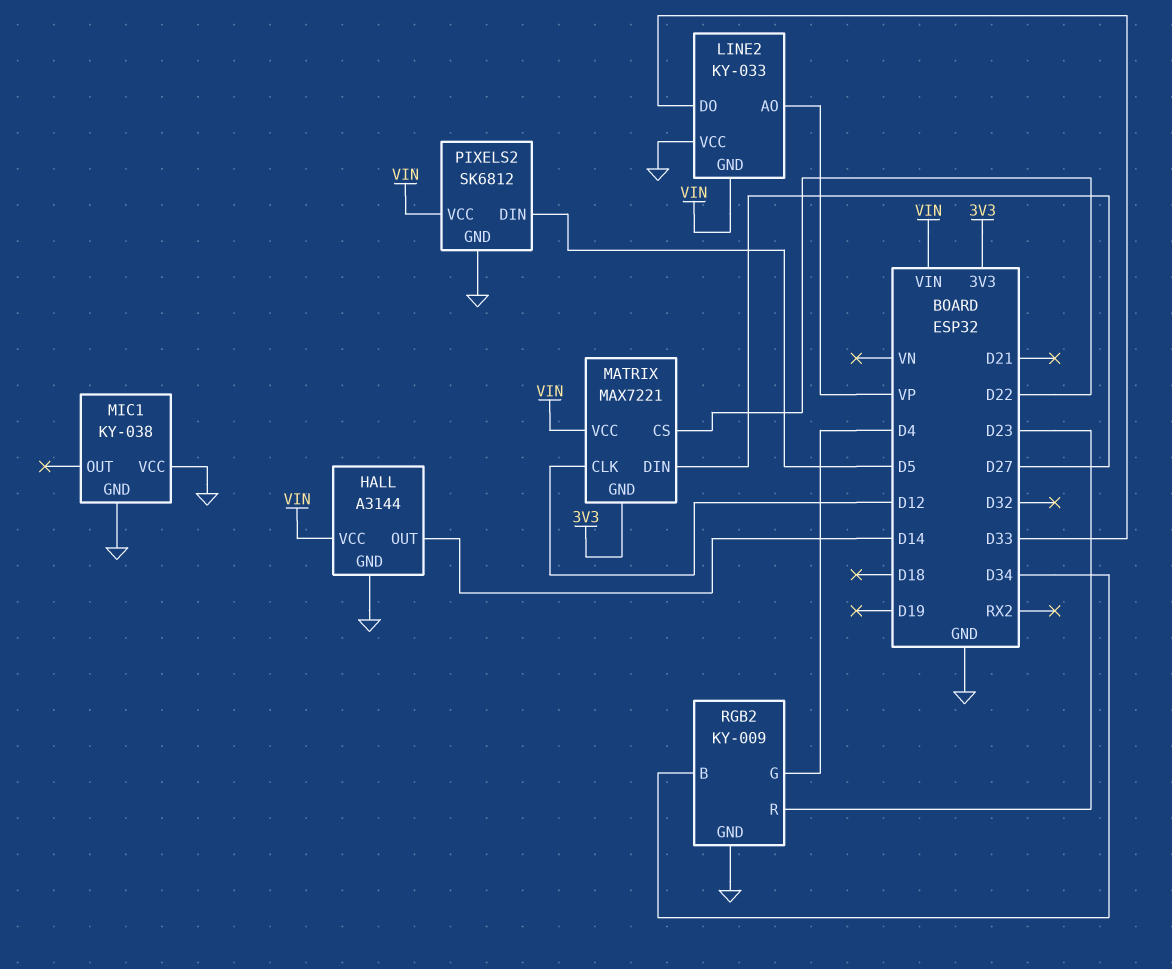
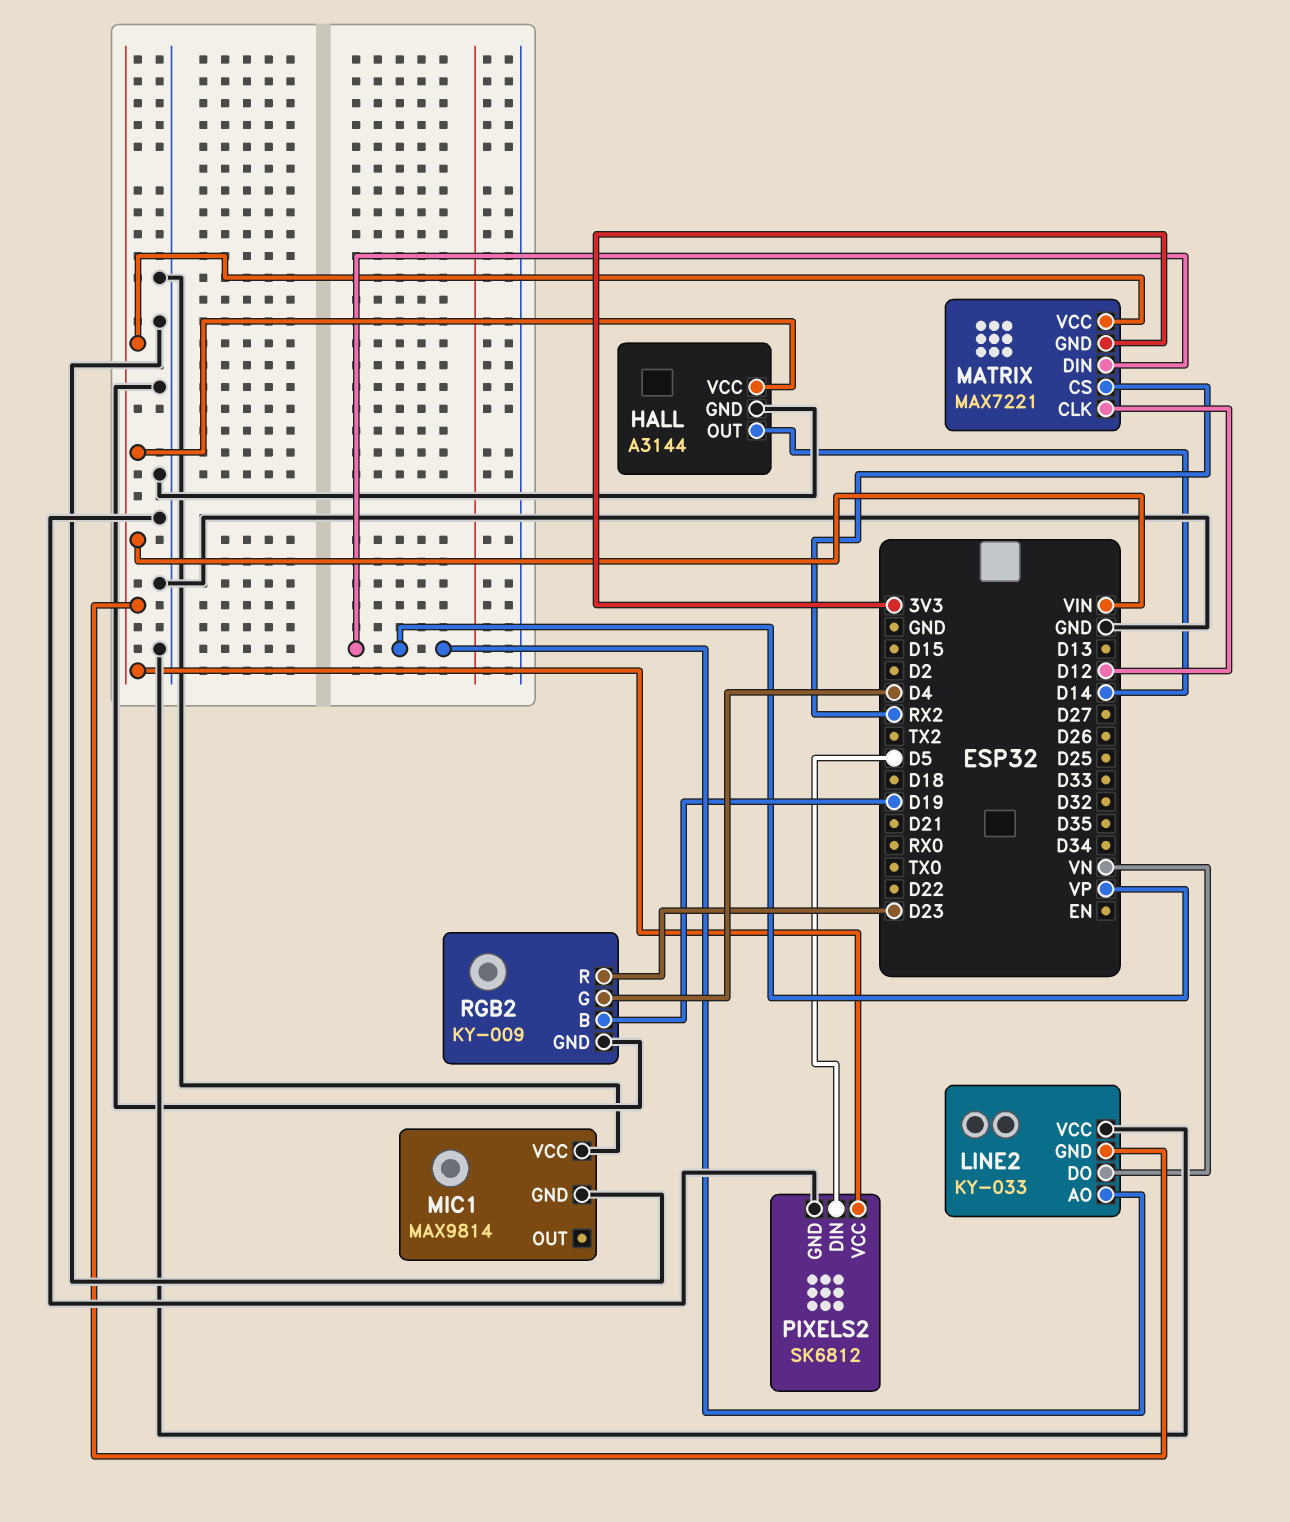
LINE2 pin DO: D33 -> VN
MATRIX pin CS: D22 -> RX2
MATRIX pin DIN: D27 -> VP
MIC1: KY-038 -> MAX9814
RGB2 pin B: D34 -> D19

